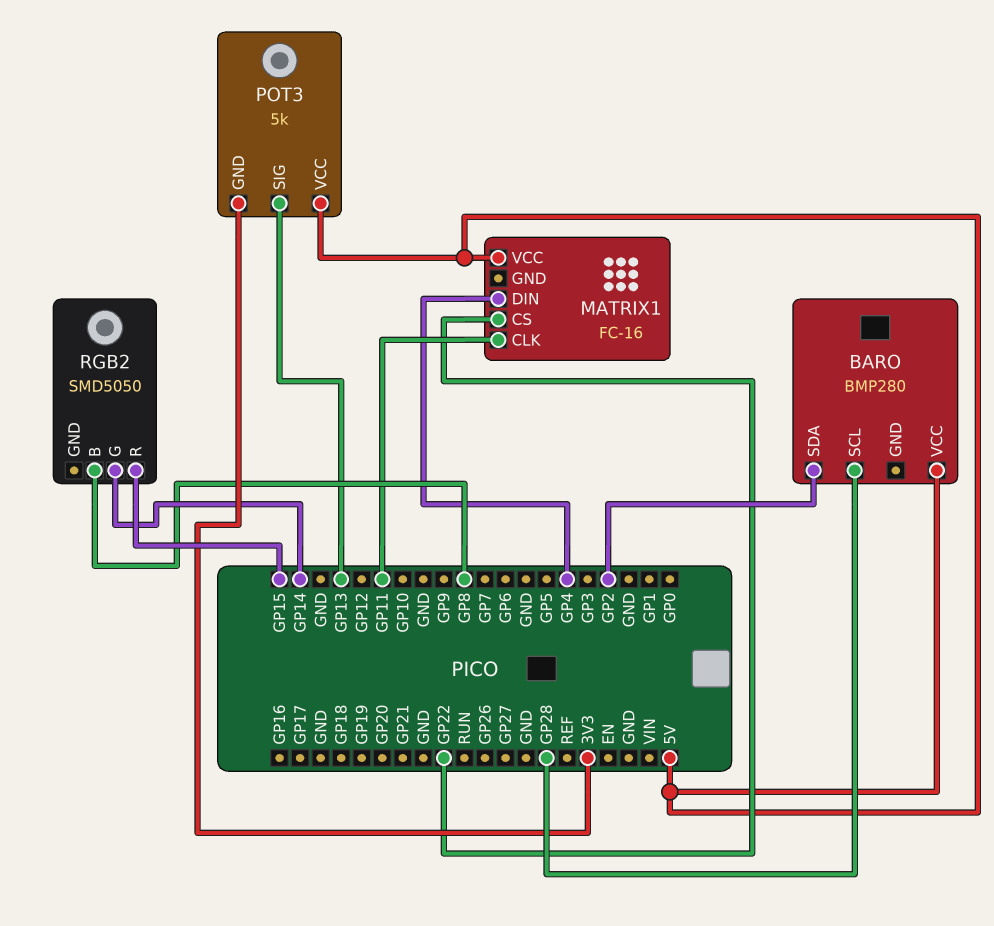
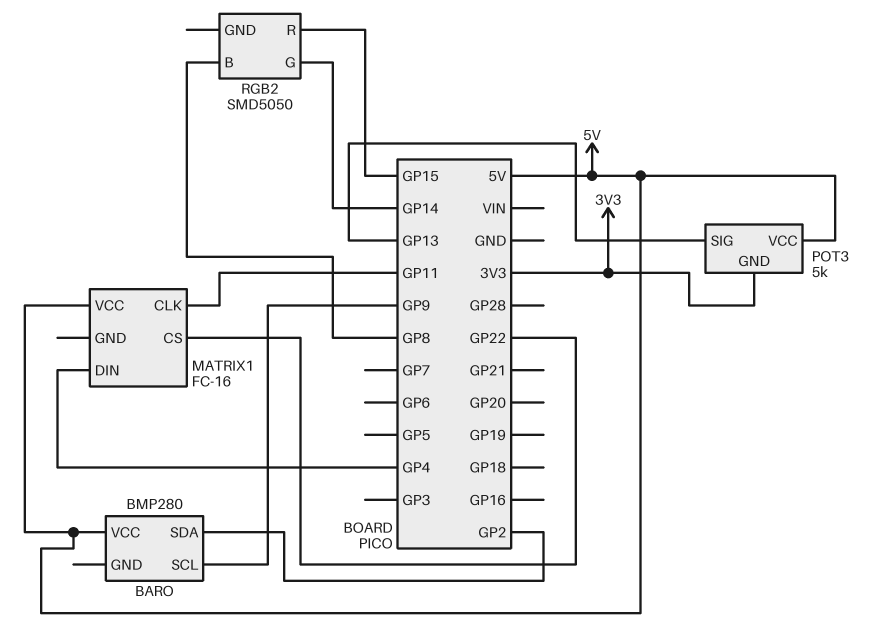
BARO pin SCL: GP28 -> GP9

